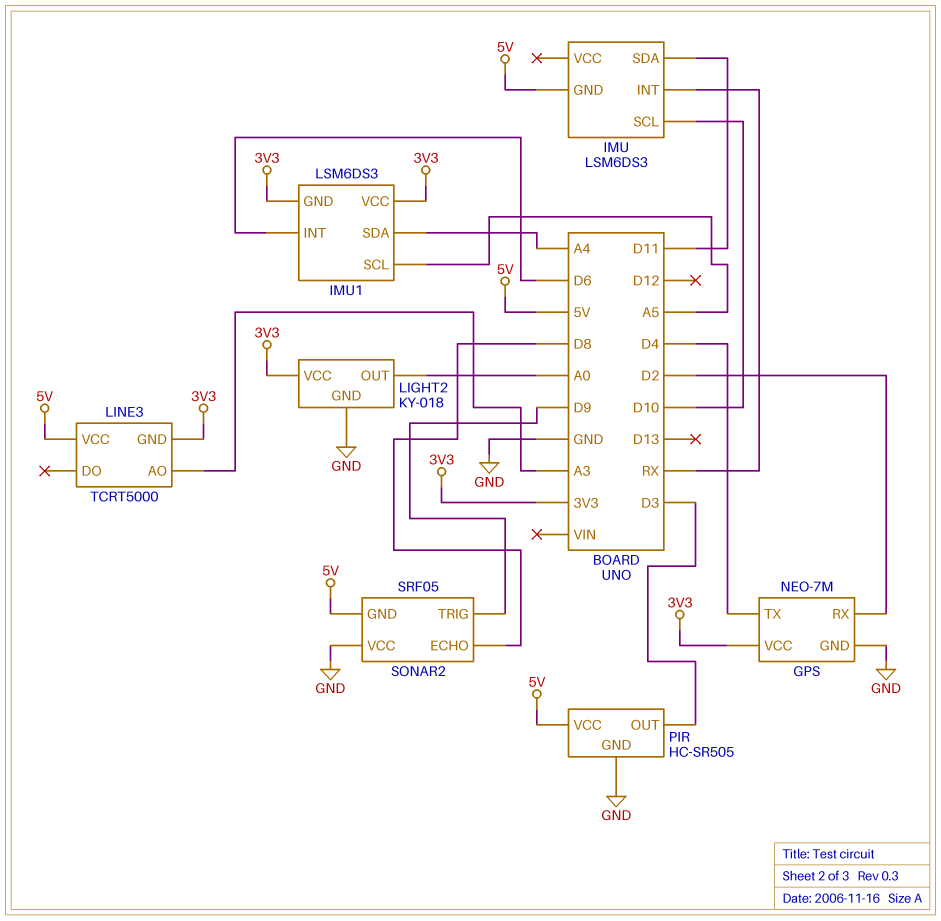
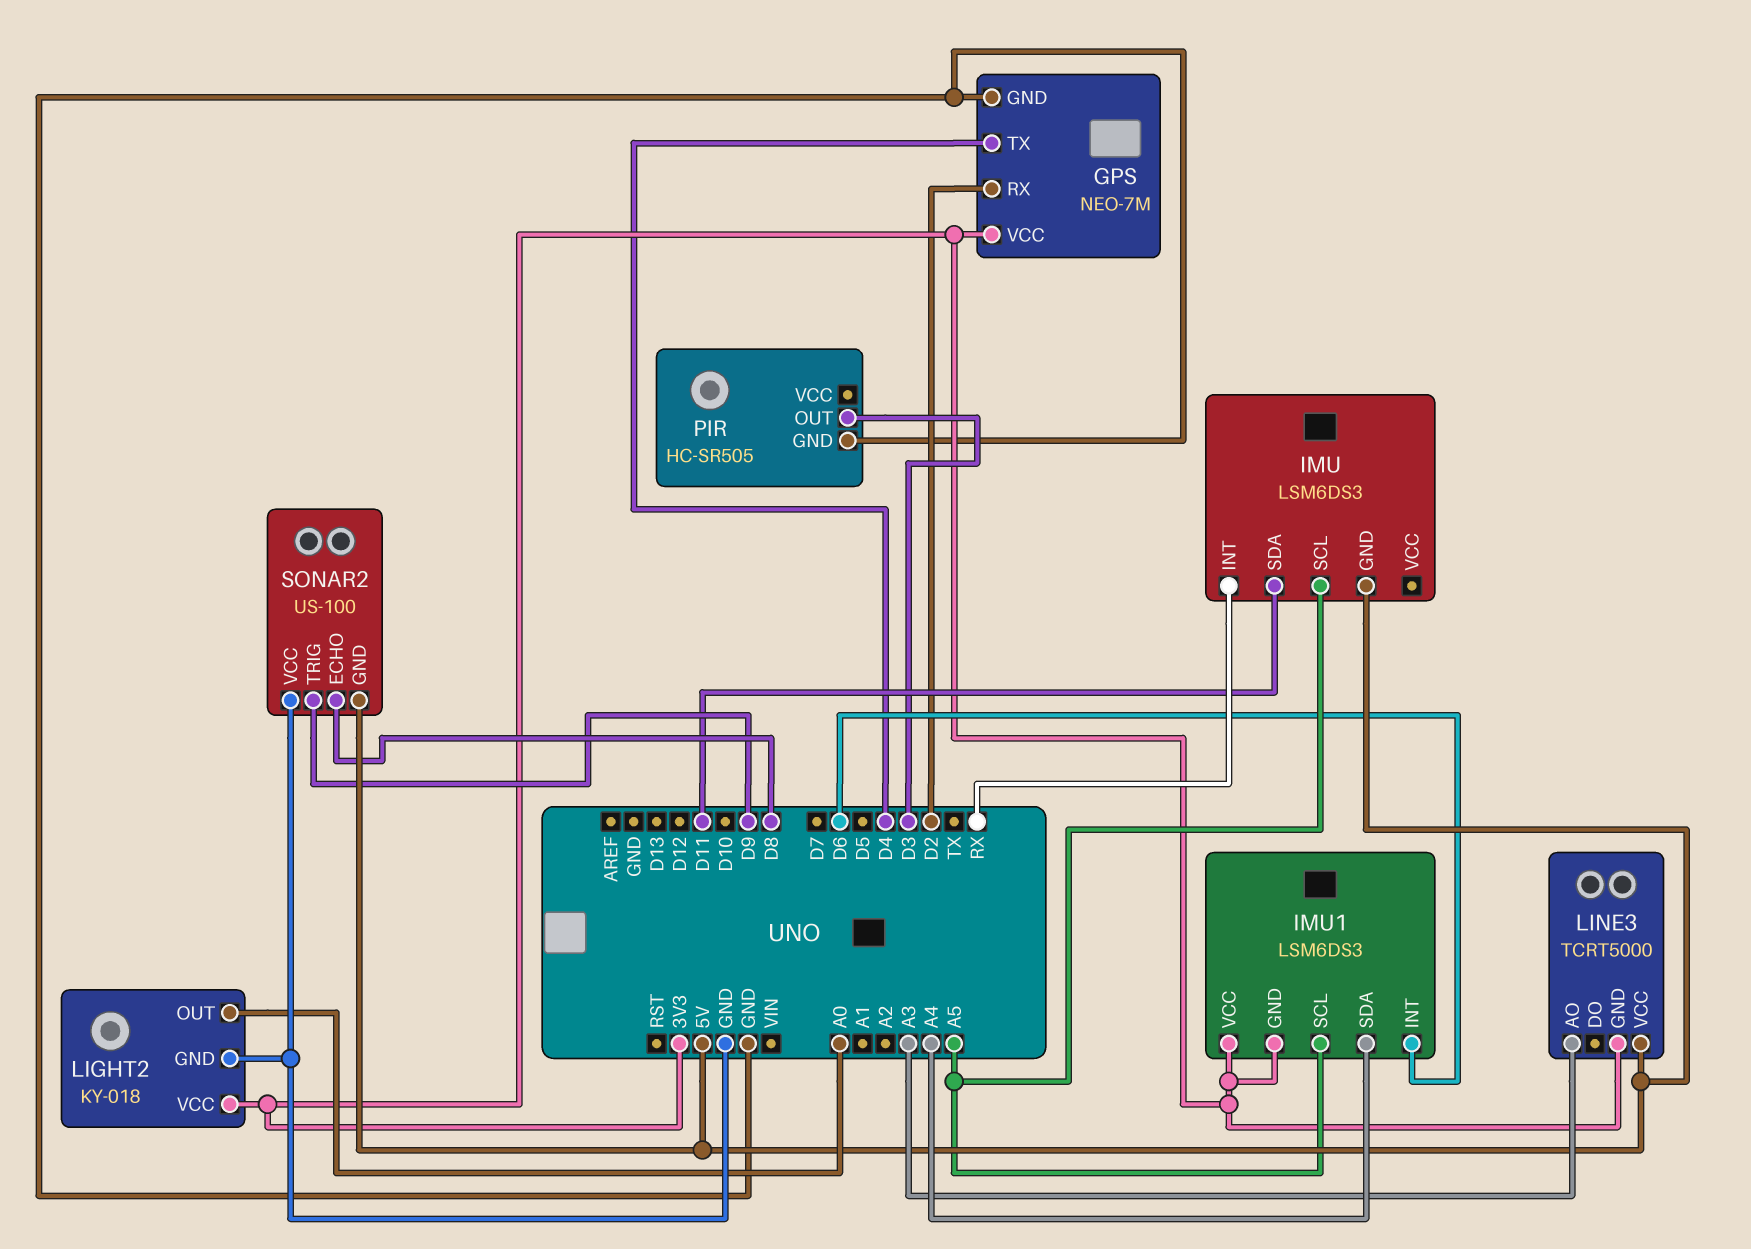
IMU pin SCL: D10 -> A5
PIR pin VCC: 5V -> none
SONAR2: SRF05 -> US-100

